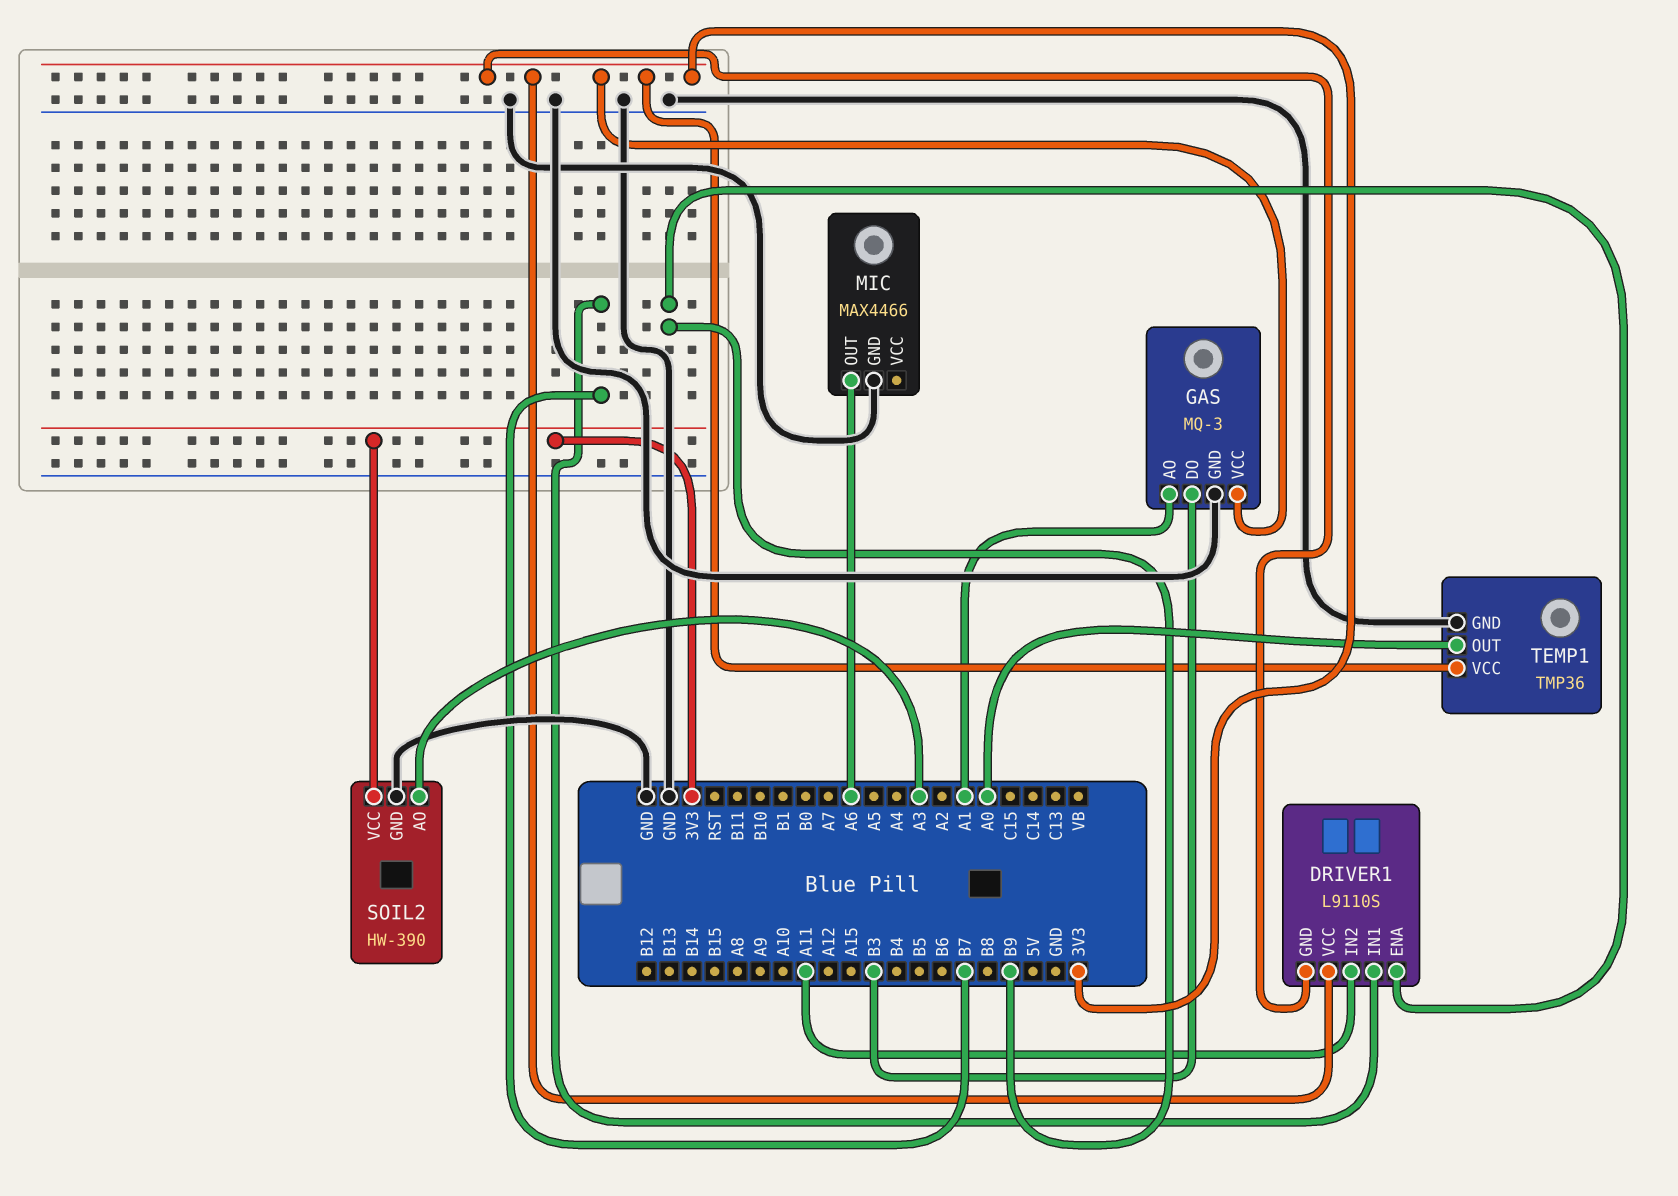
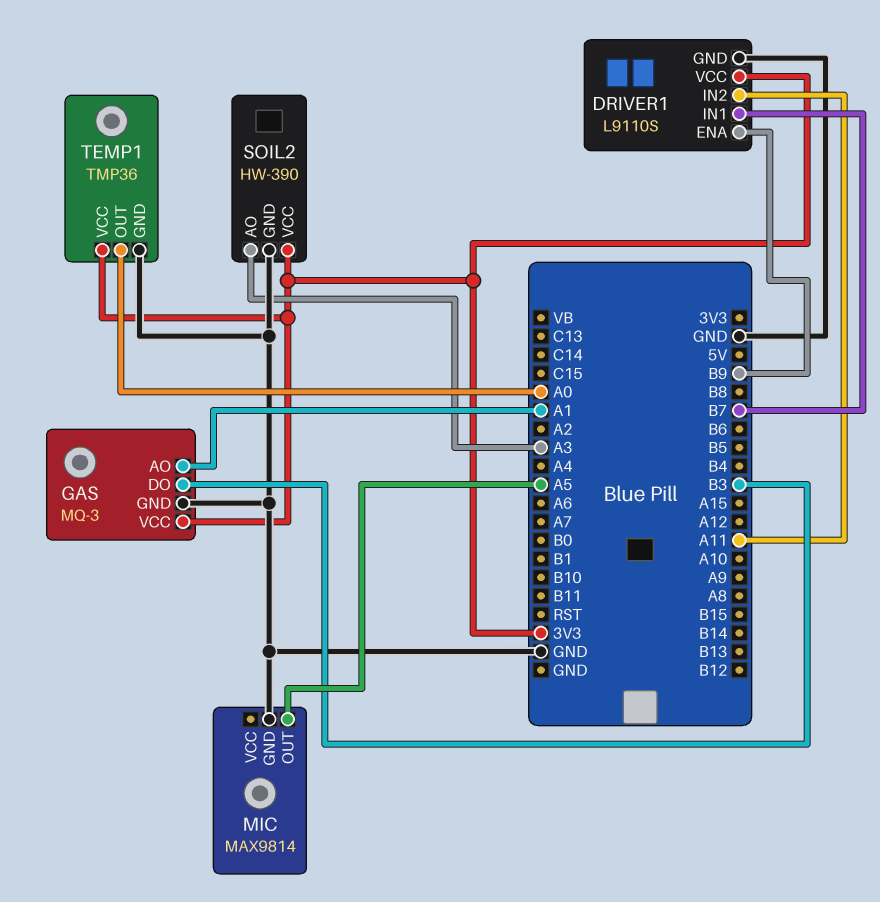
DRIVER1 pin GND: 3V3 -> GND
MIC: MAX4466 -> MAX9814
MIC pin OUT: A6 -> A5

